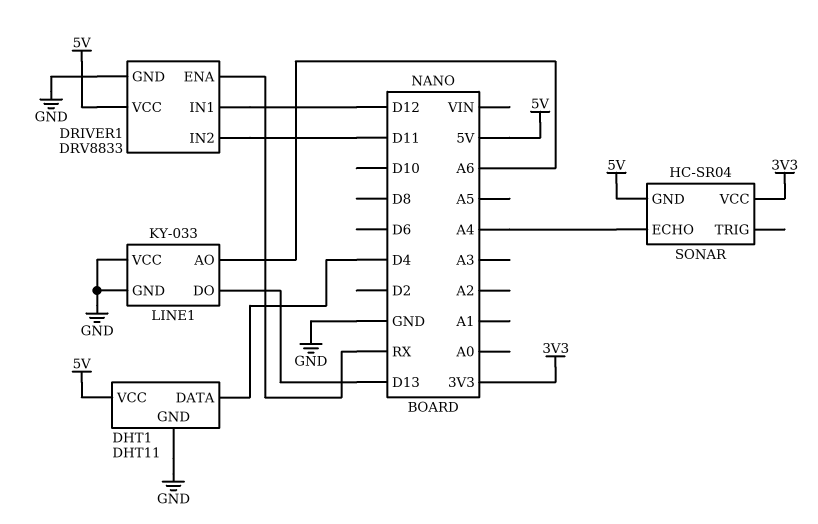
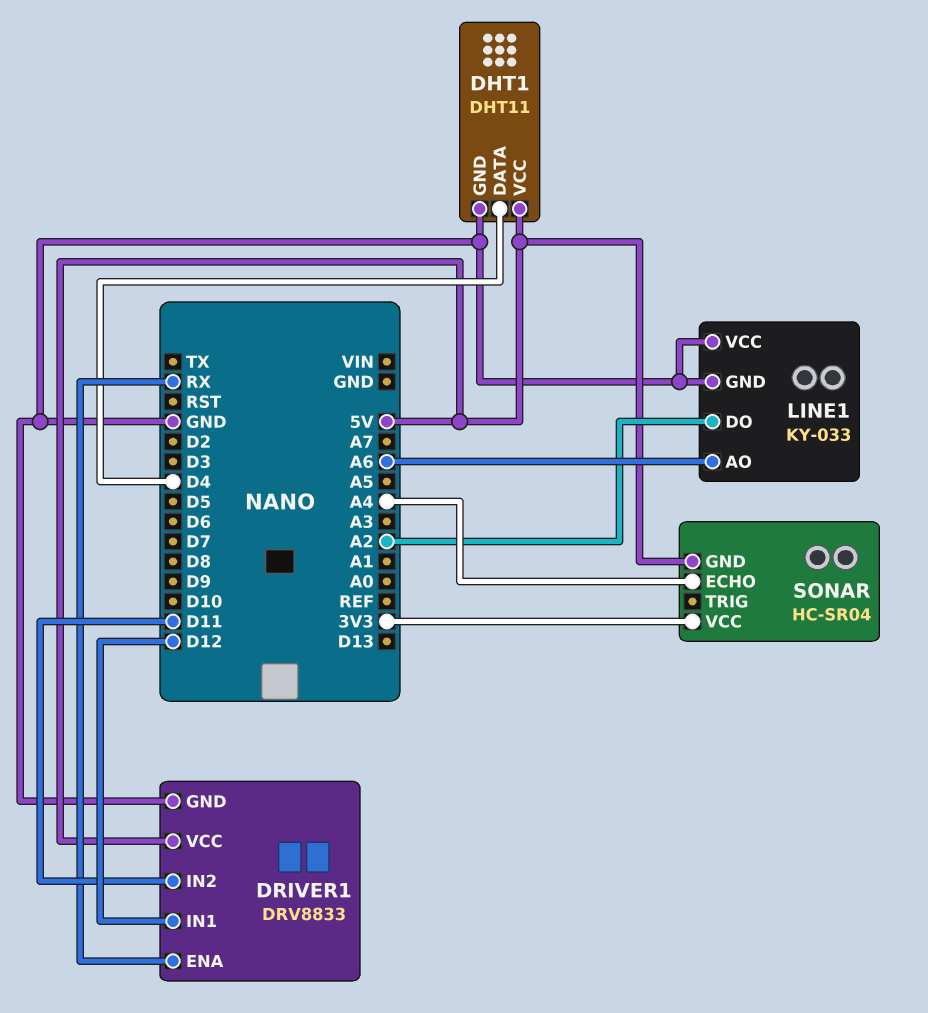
LINE1 pin DO: D13 -> A2

